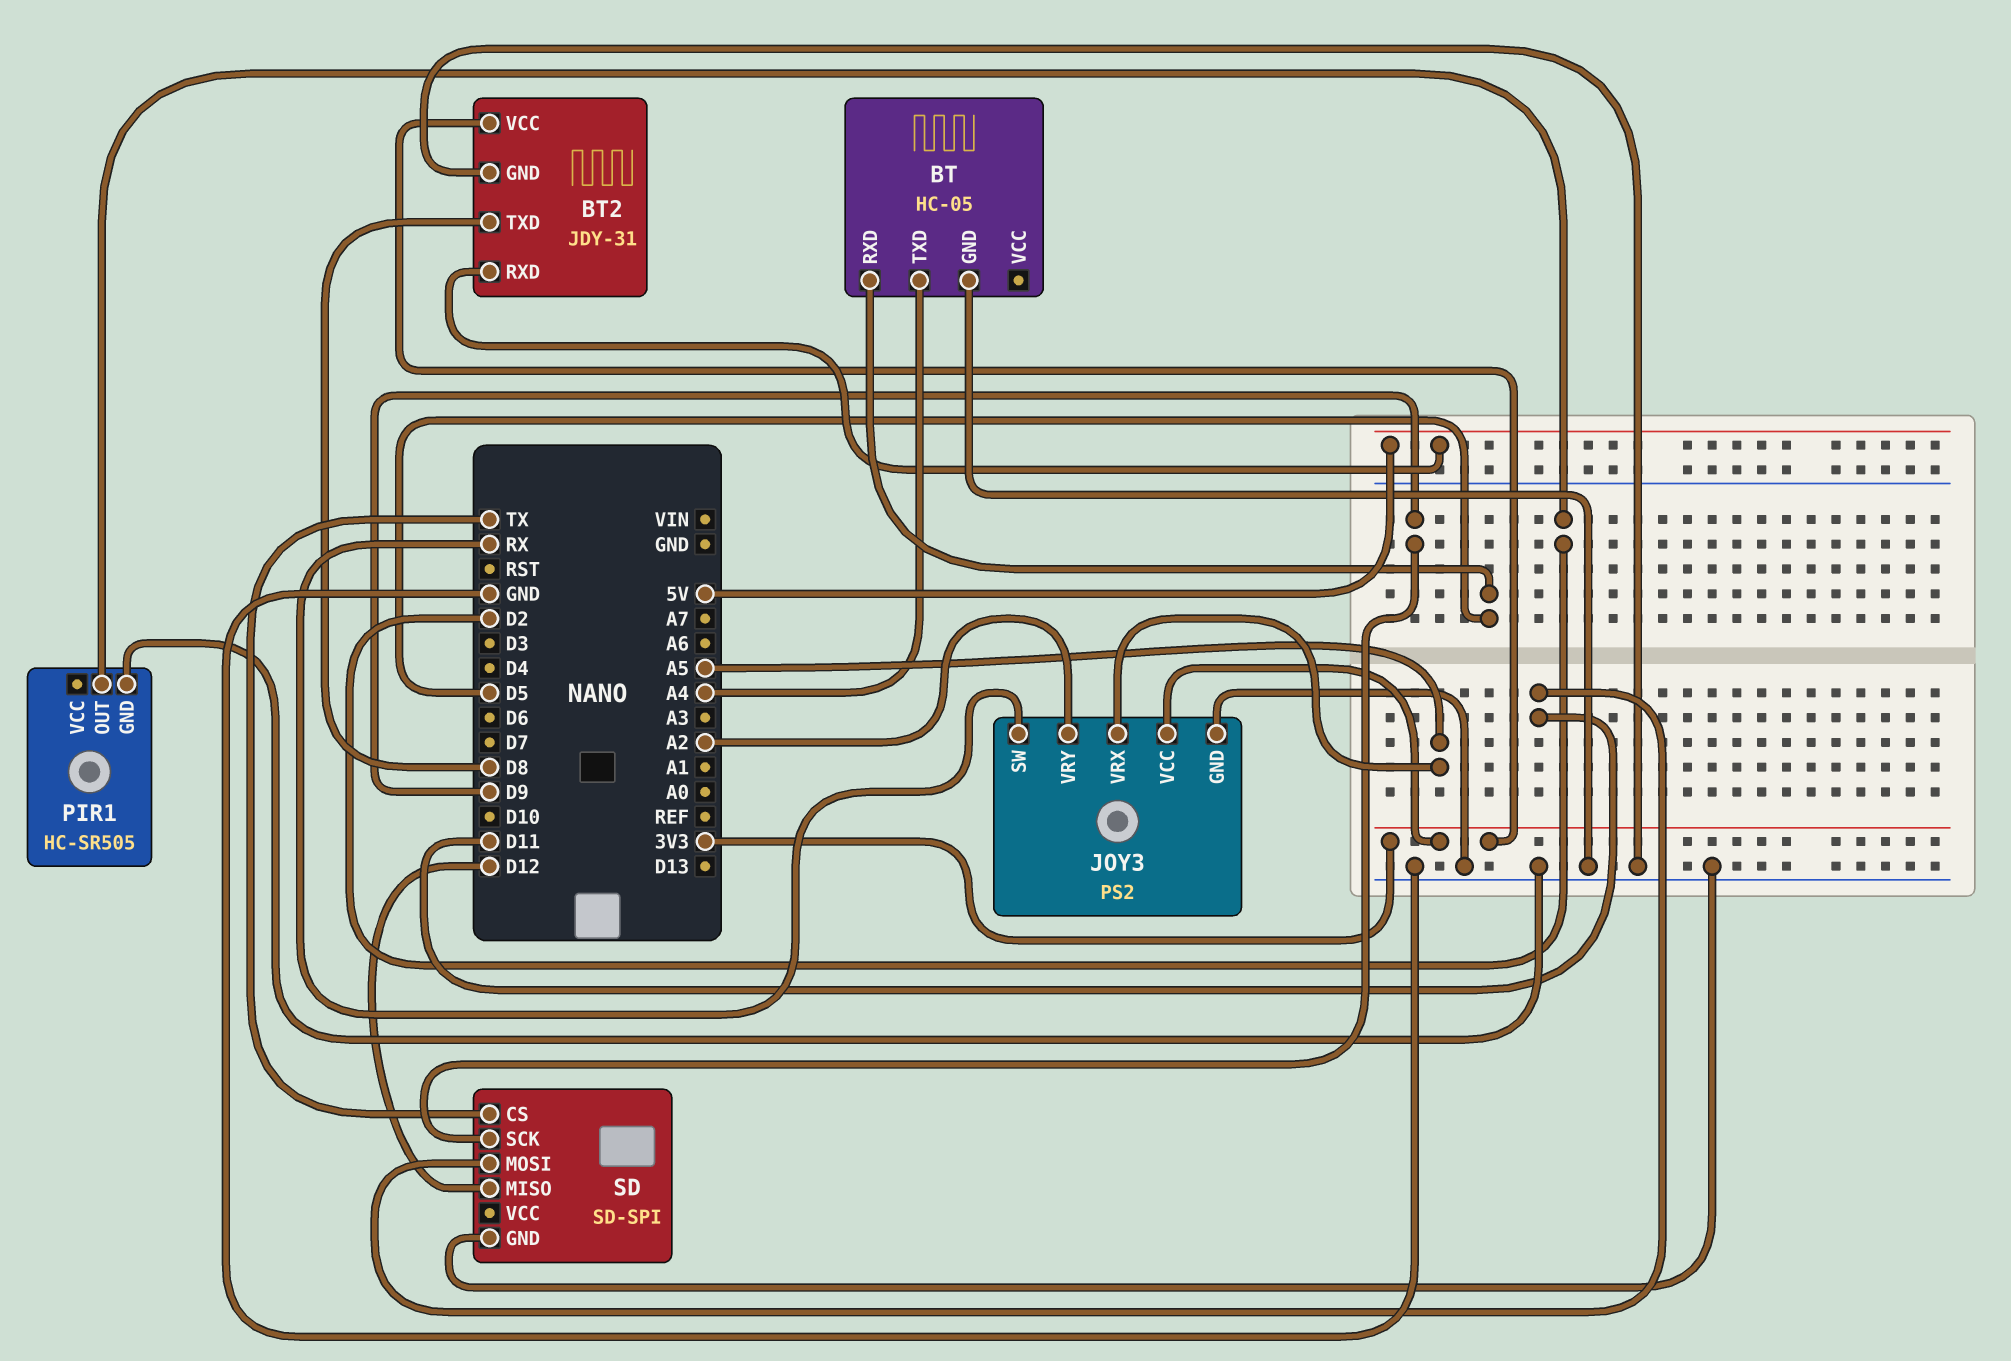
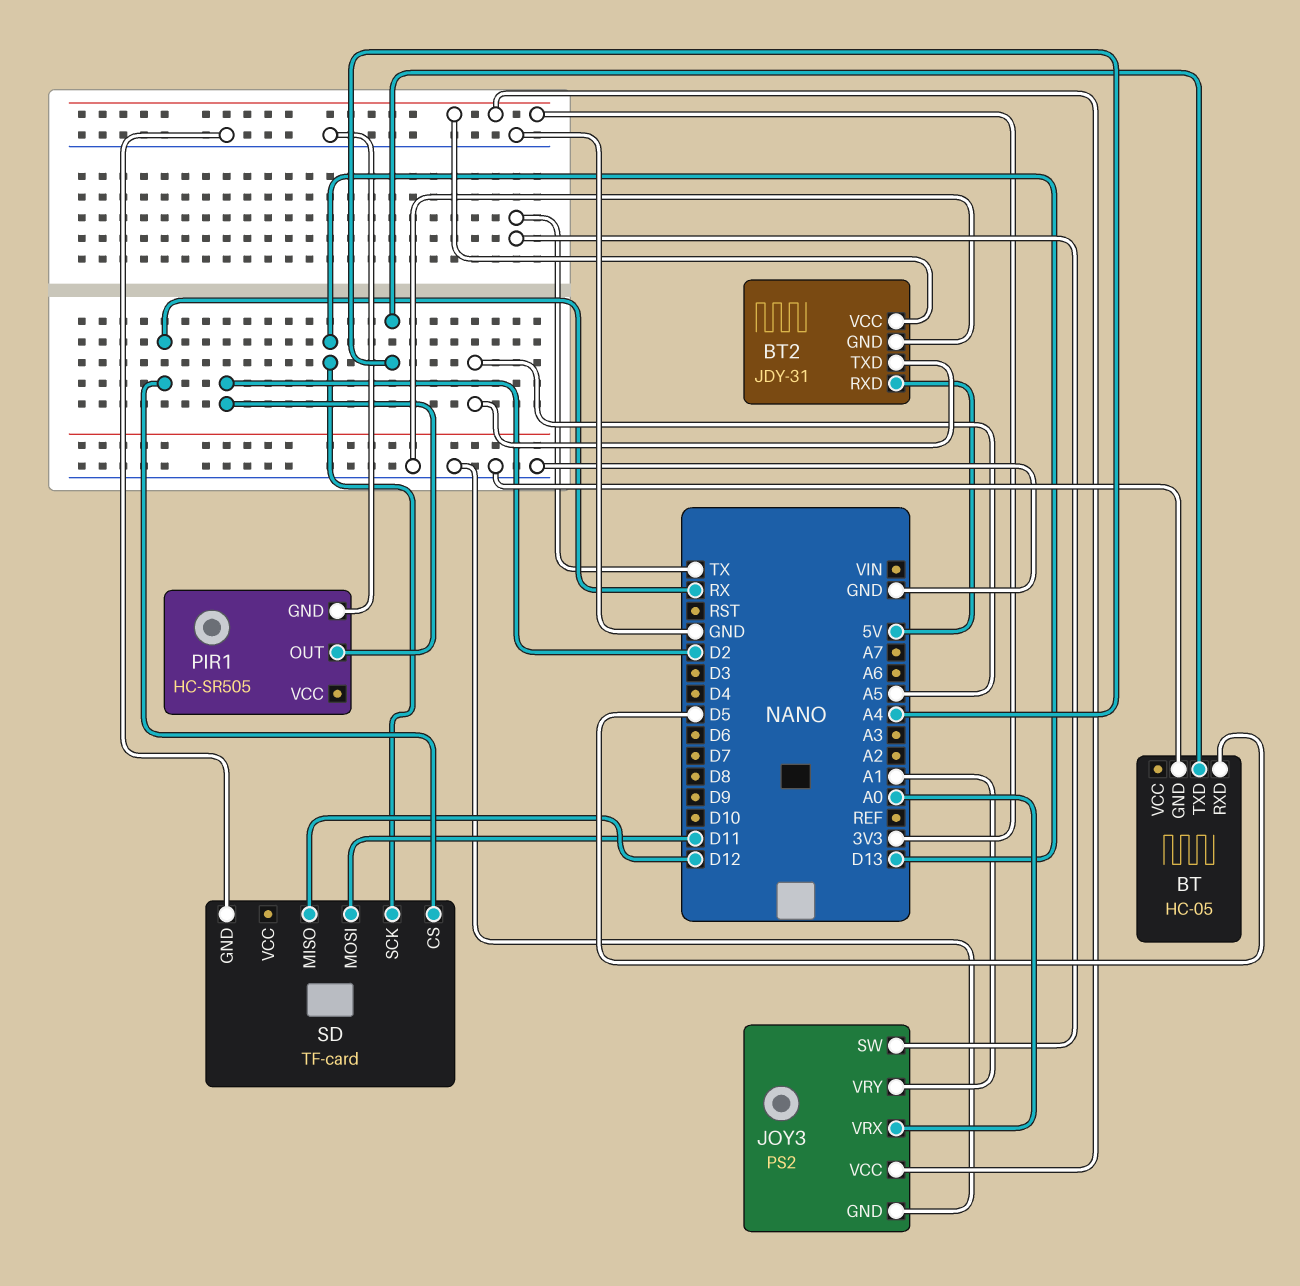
BT2 pin TXD: D8 -> A5
JOY3 pin SW: RX -> TX
JOY3 pin VRX: A5 -> A0
JOY3 pin VRY: A2 -> A1
SD: SD-SPI -> TF-card
SD pin CS: TX -> RX
SD pin SCK: D9 -> D13

